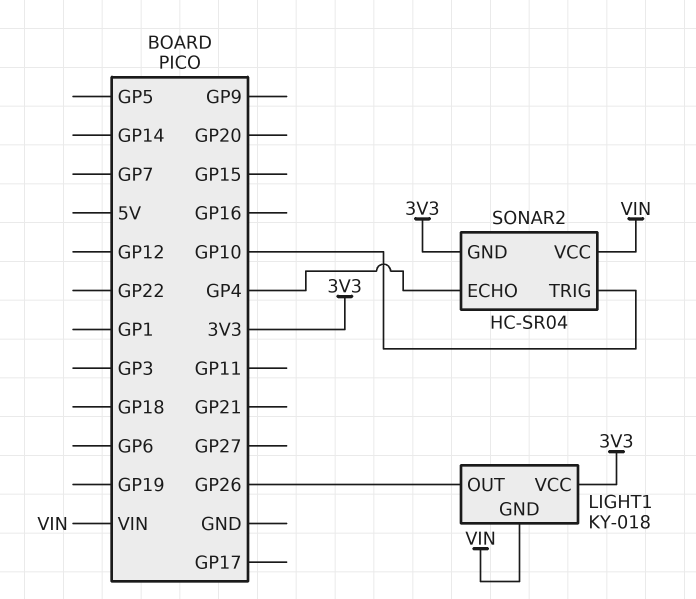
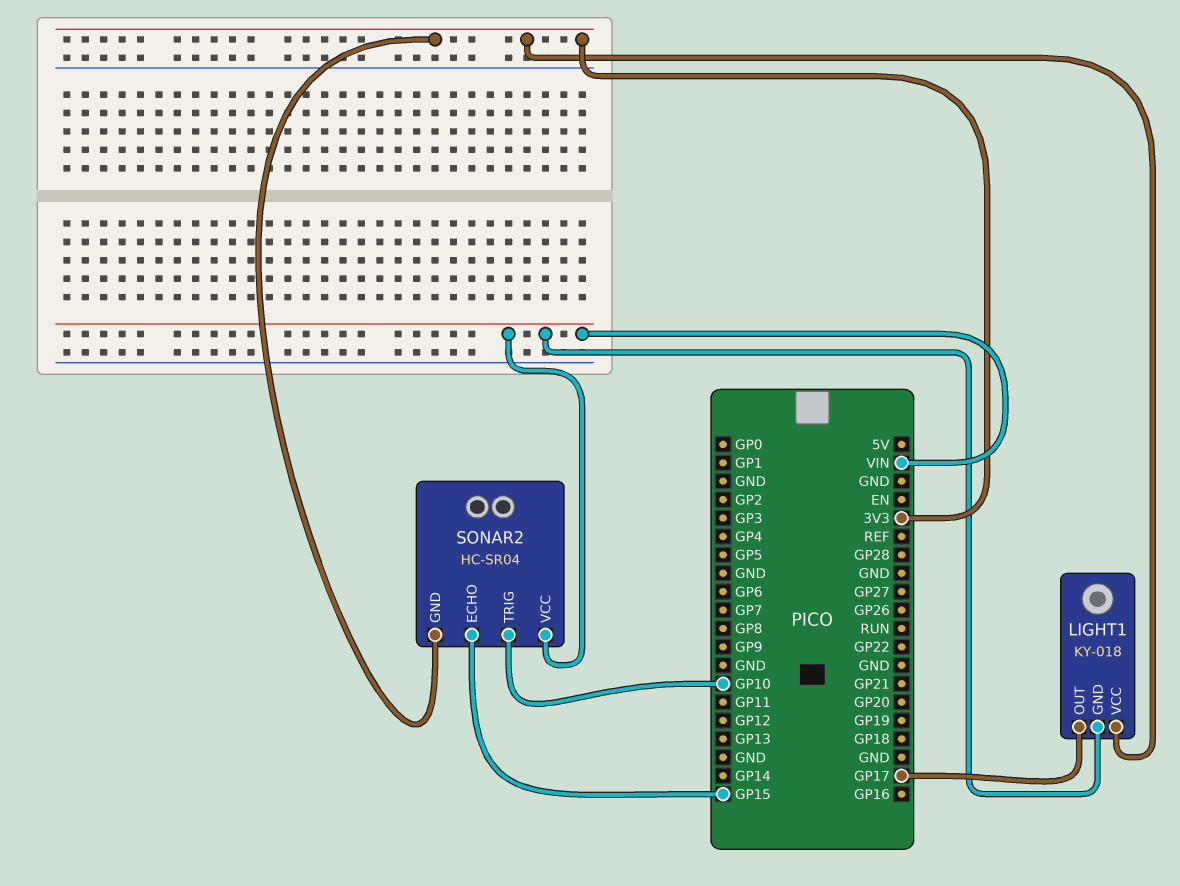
LIGHT1 pin OUT: GP26 -> GP17
SONAR2 pin ECHO: GP4 -> GP15

